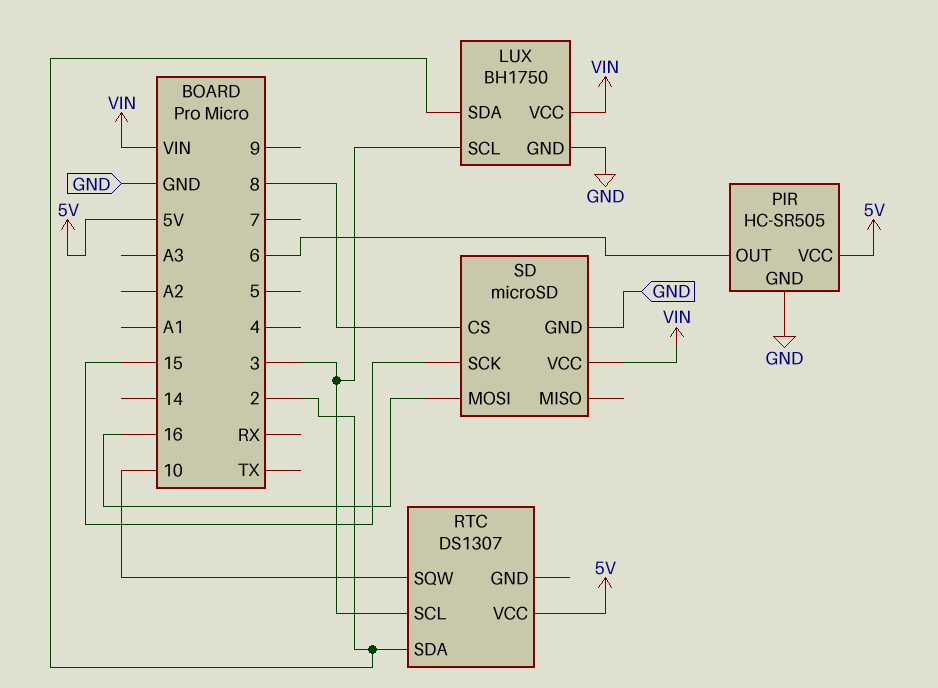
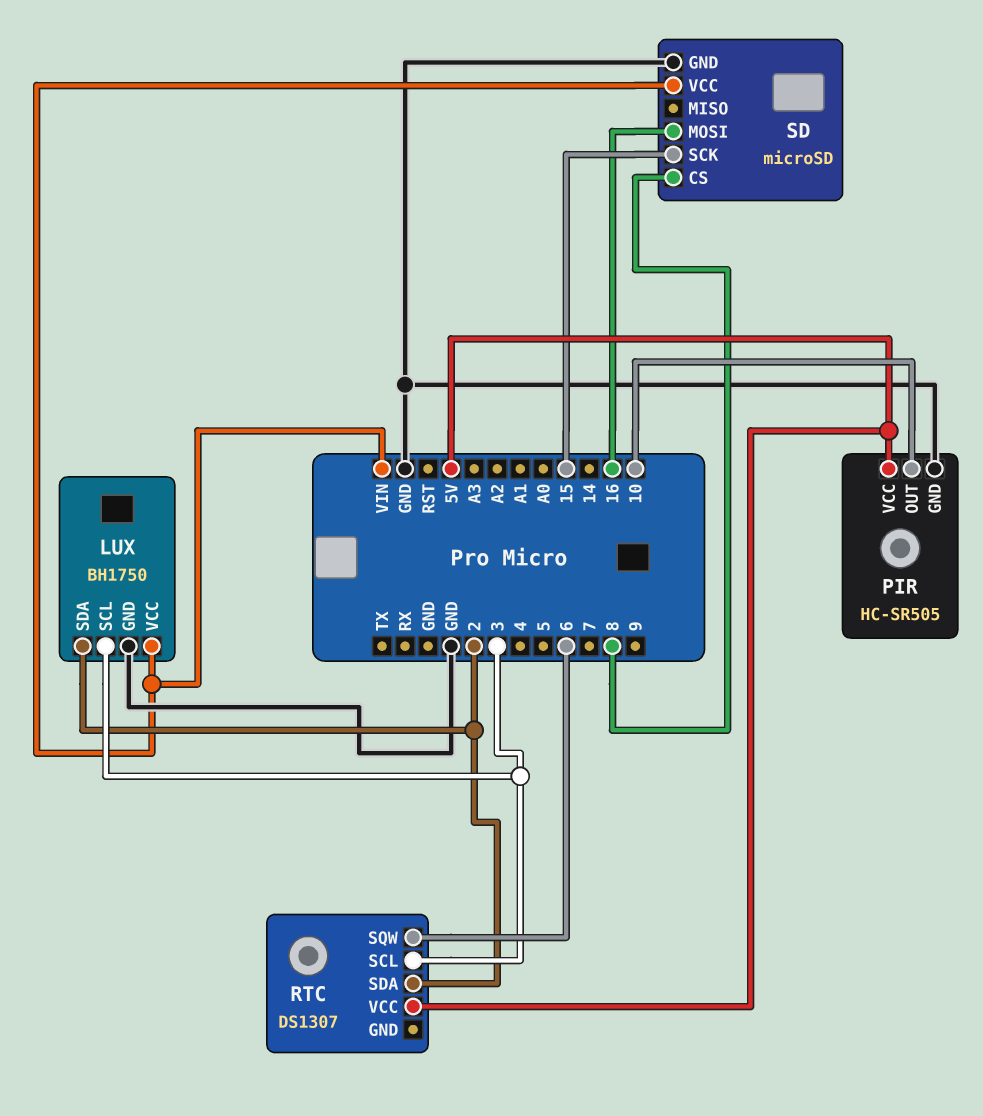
PIR pin OUT: 6 -> 10
RTC pin SQW: 10 -> 6

